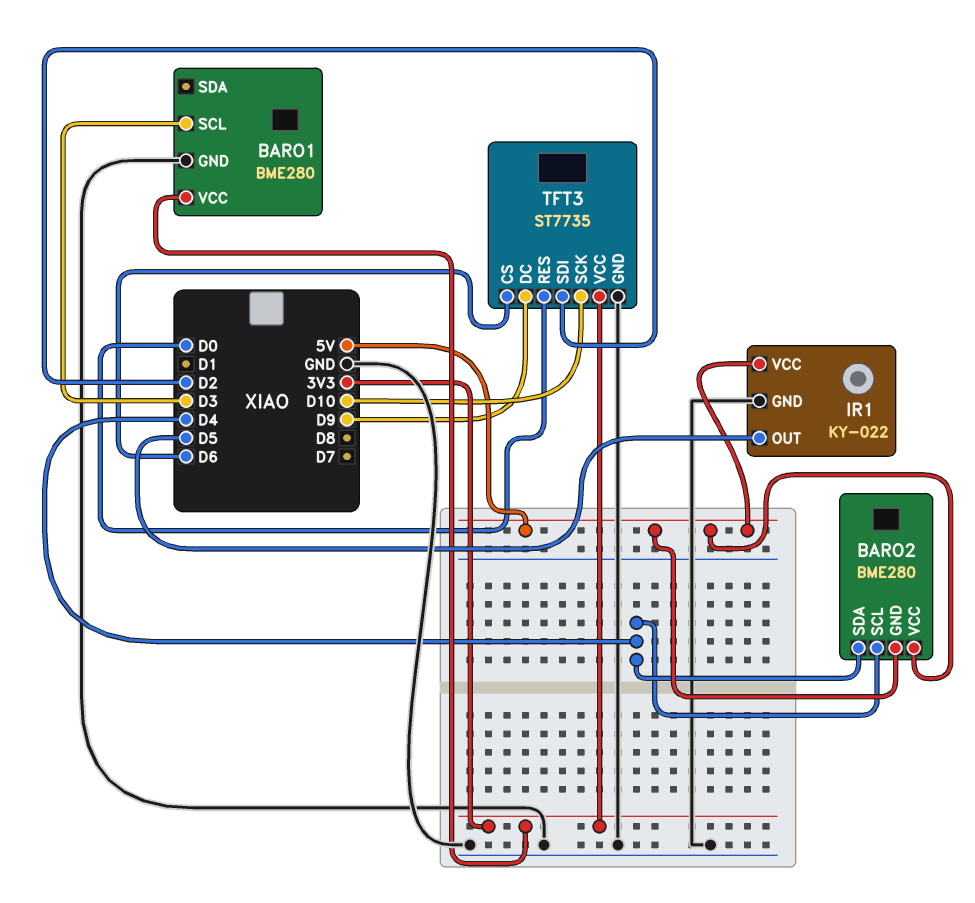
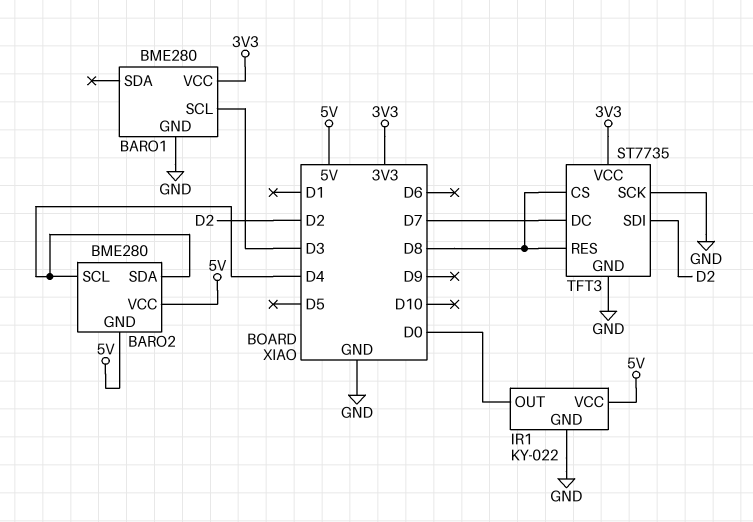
IR1 pin OUT: D5 -> D0
TFT3 pin CS: D6 -> D8
TFT3 pin DC: D9 -> D7
TFT3 pin RES: D0 -> D8
TFT3 pin SCK: D10 -> GND

